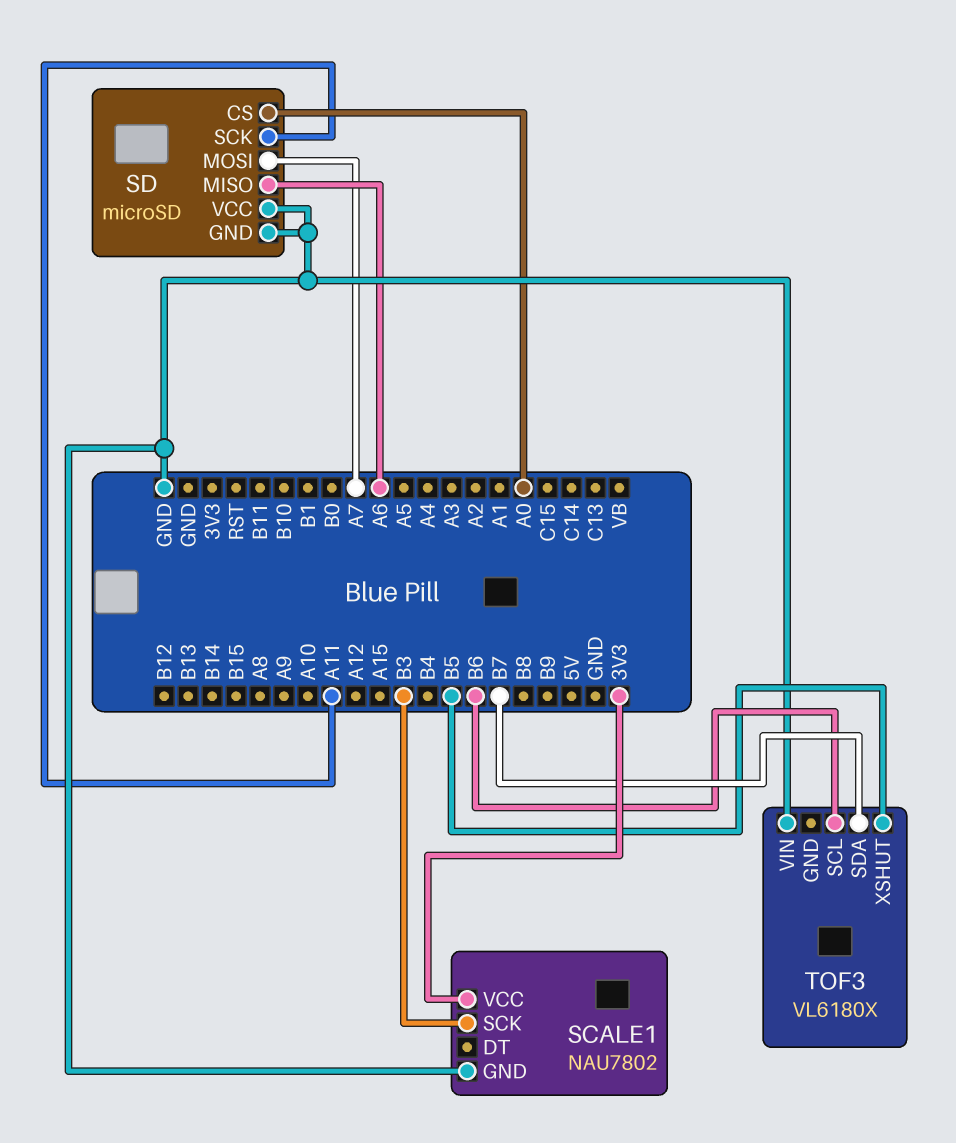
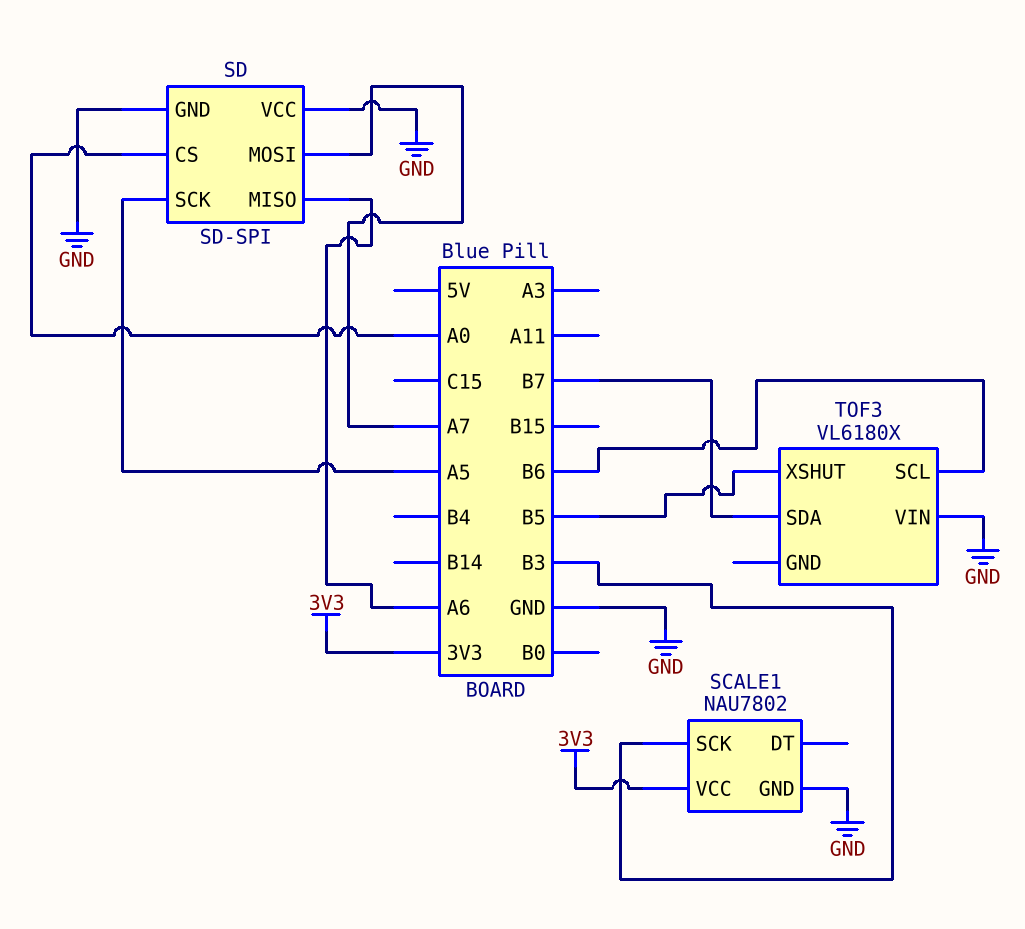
SD: microSD -> SD-SPI
SD pin SCK: A11 -> A5

